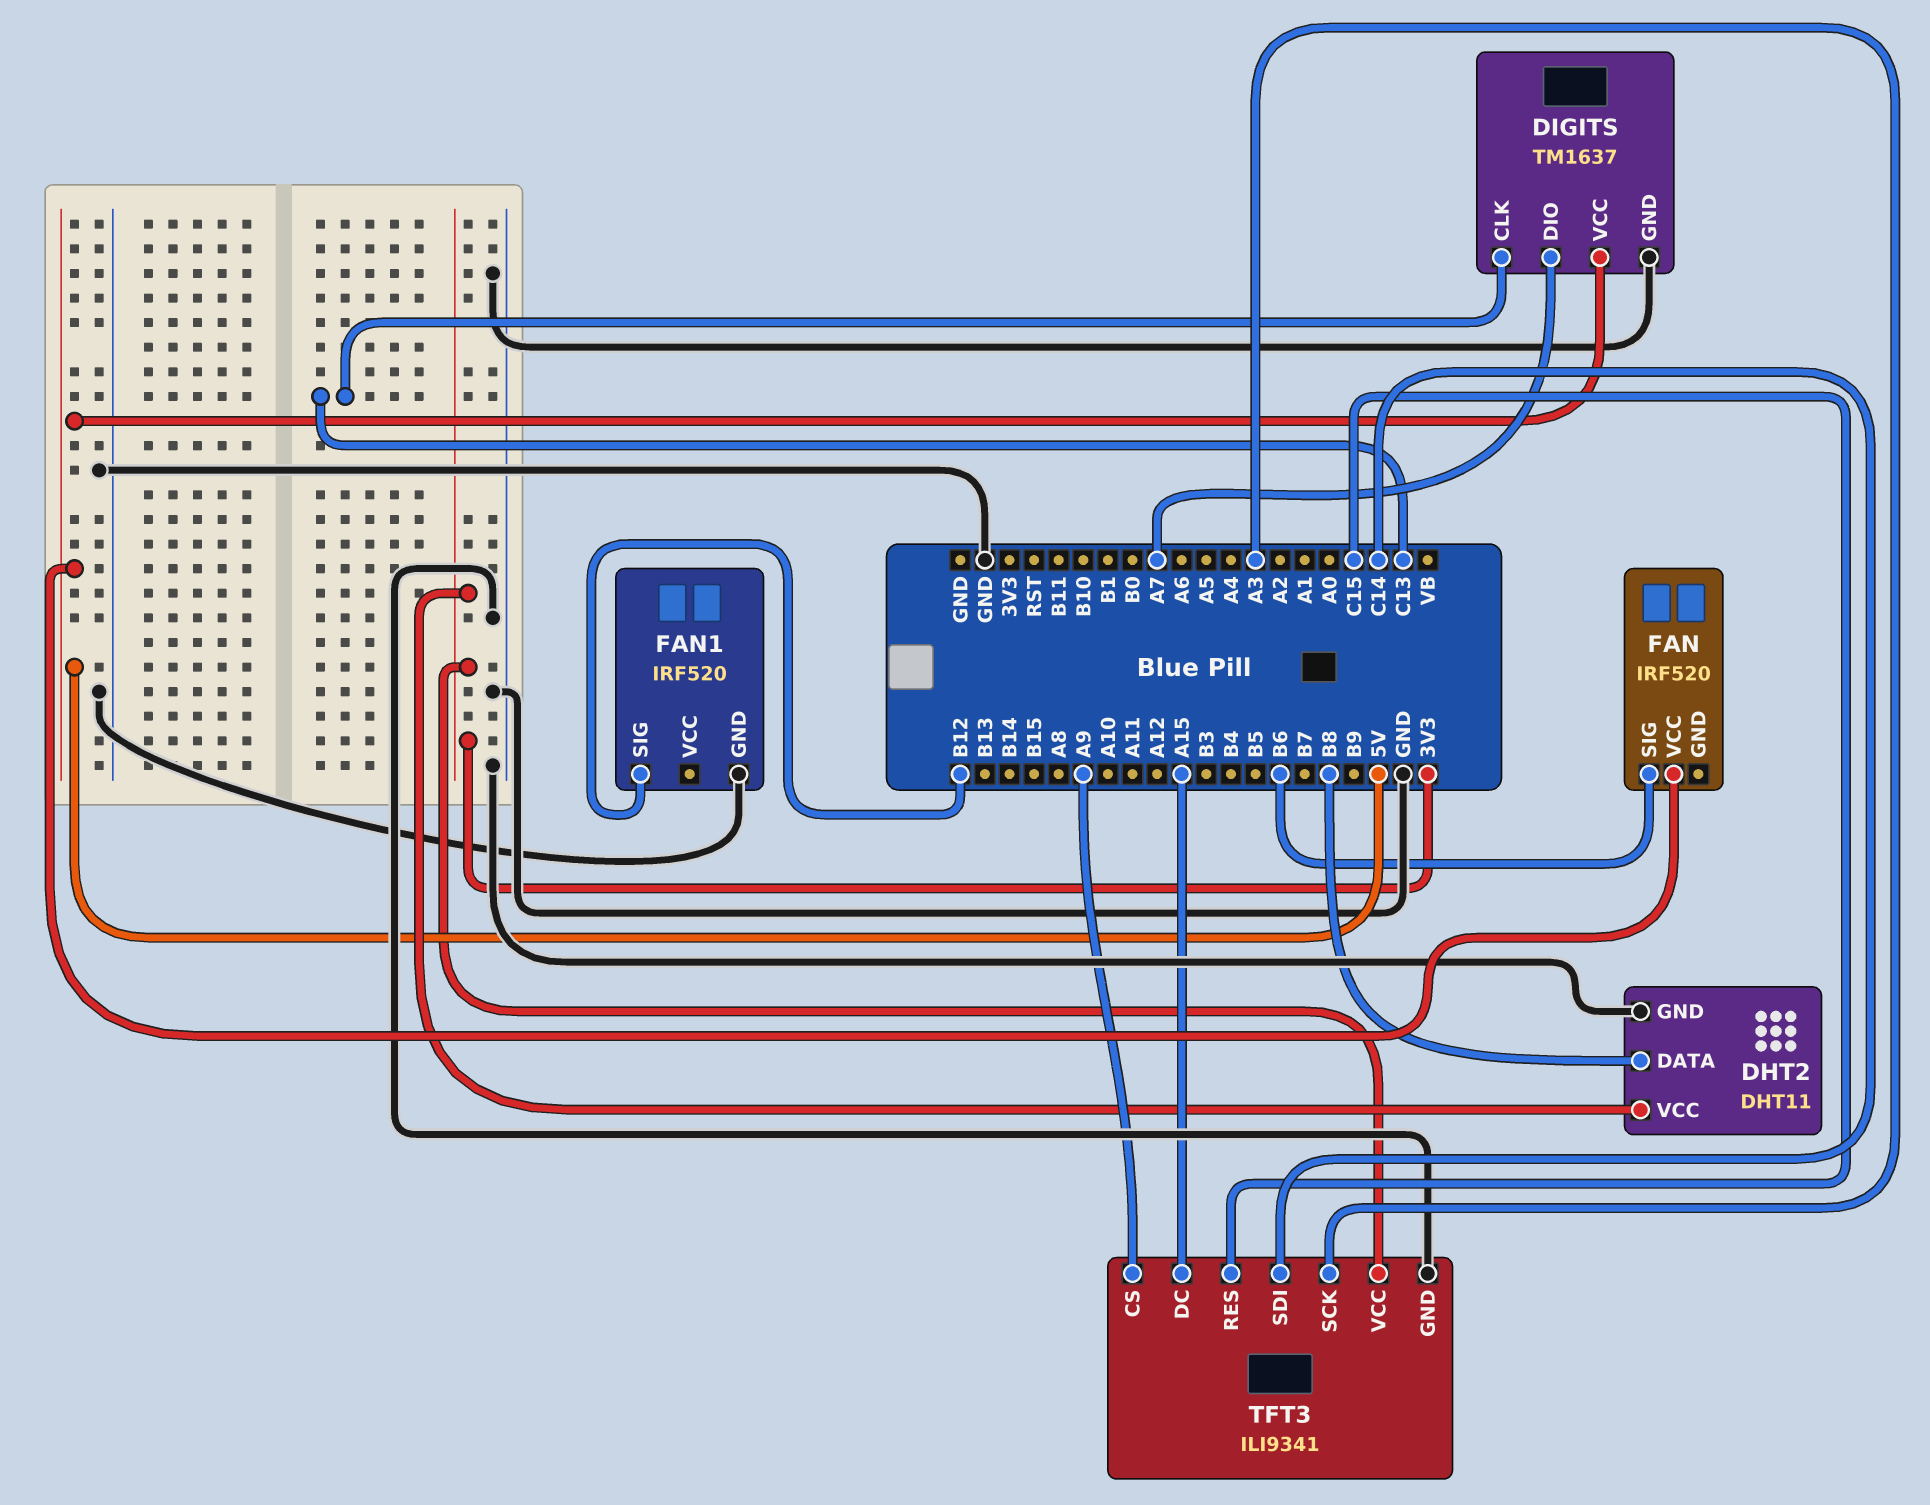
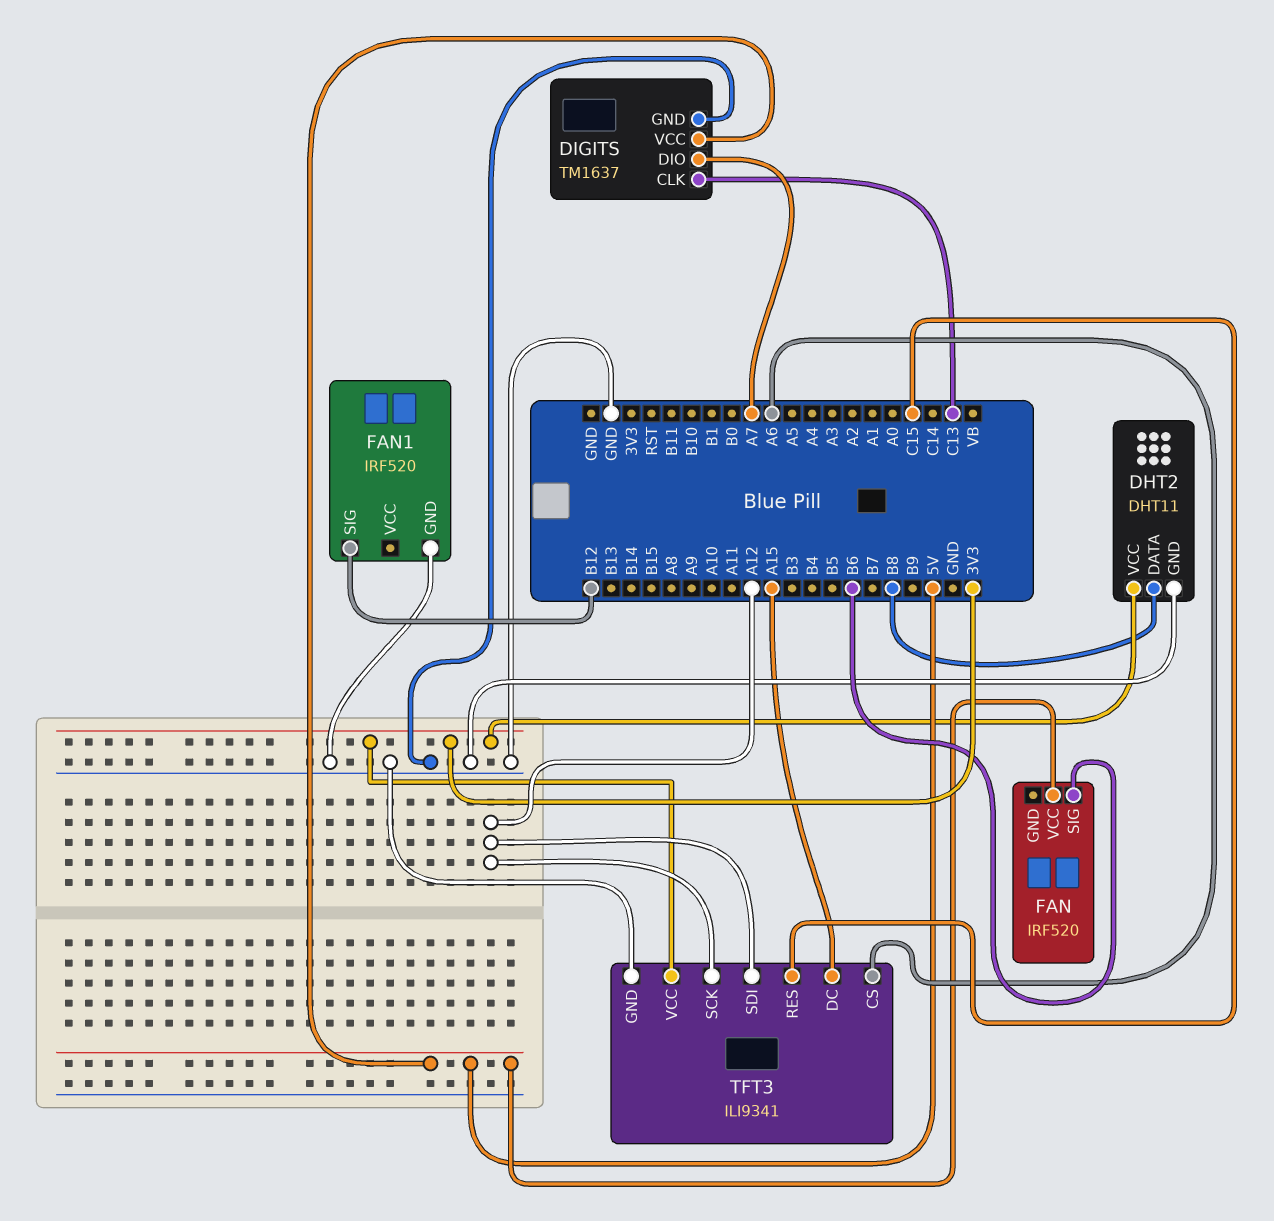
TFT3 pin CS: A9 -> A6
TFT3 pin SCK: A3 -> A12
TFT3 pin SDI: C14 -> A12

